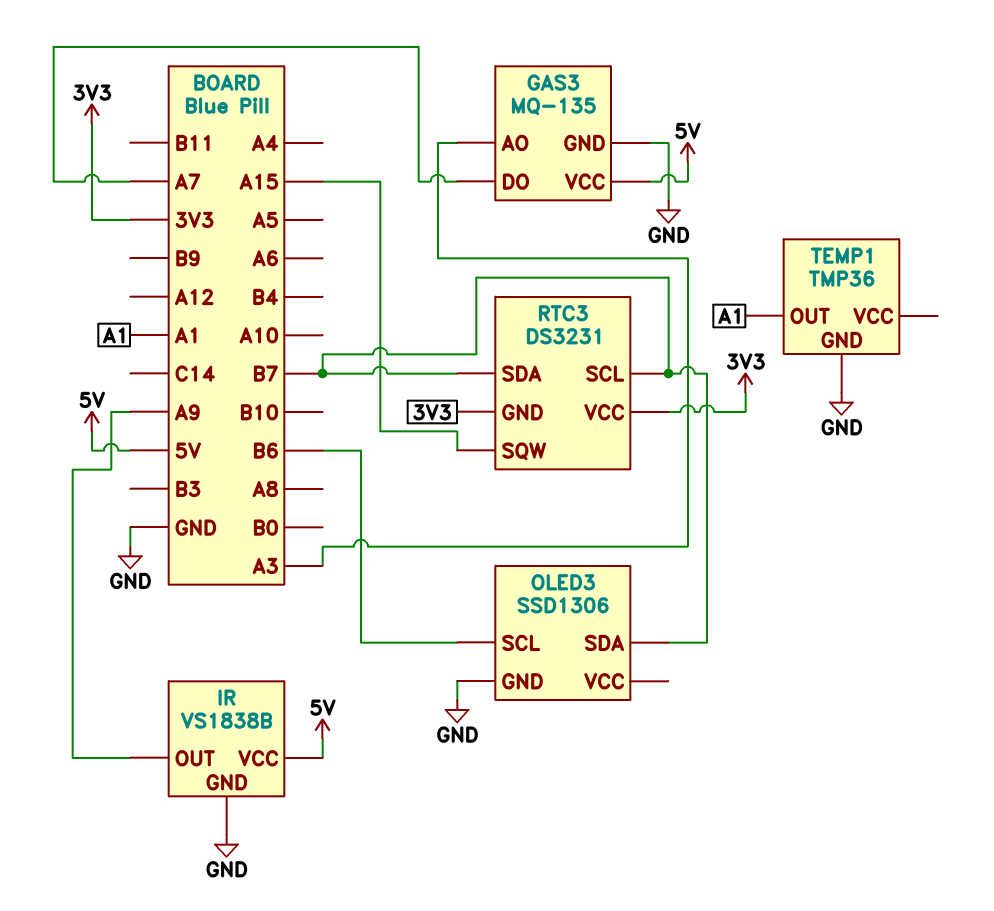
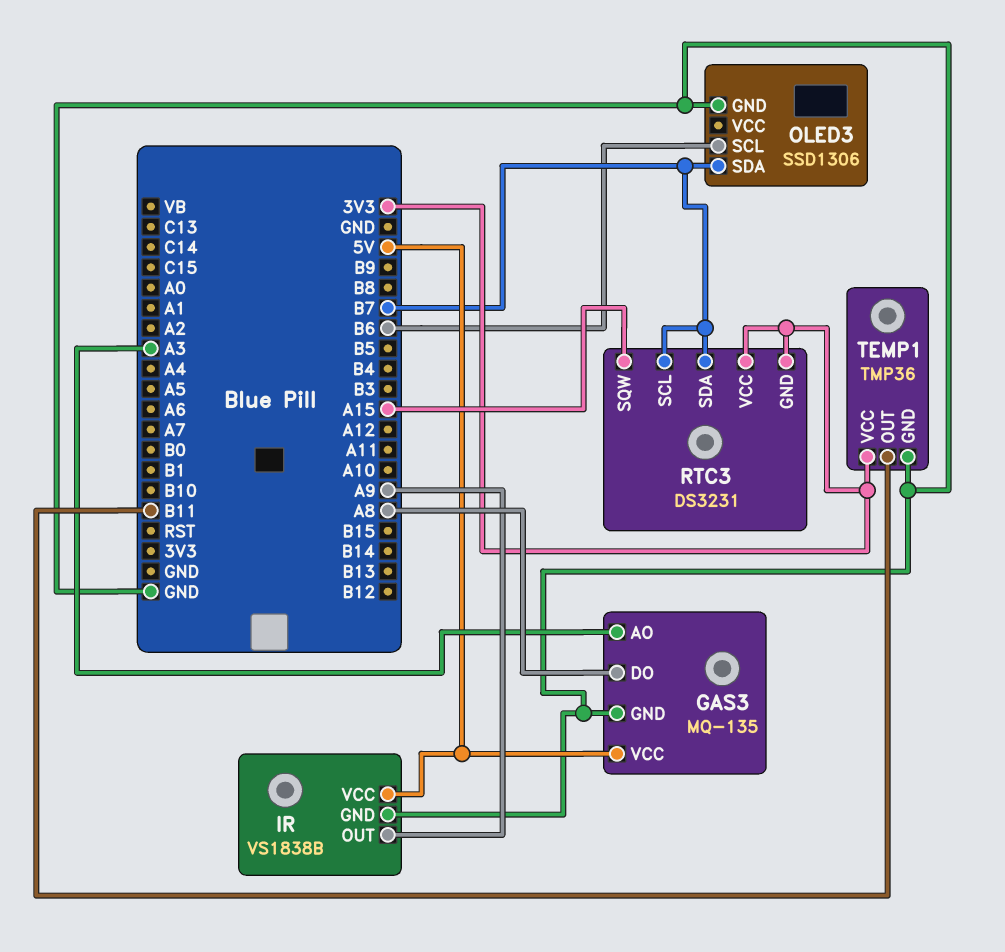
GAS3 pin DO: A7 -> A8
TEMP1 pin OUT: A1 -> B11
TEMP1 pin VCC: none -> 3V3

